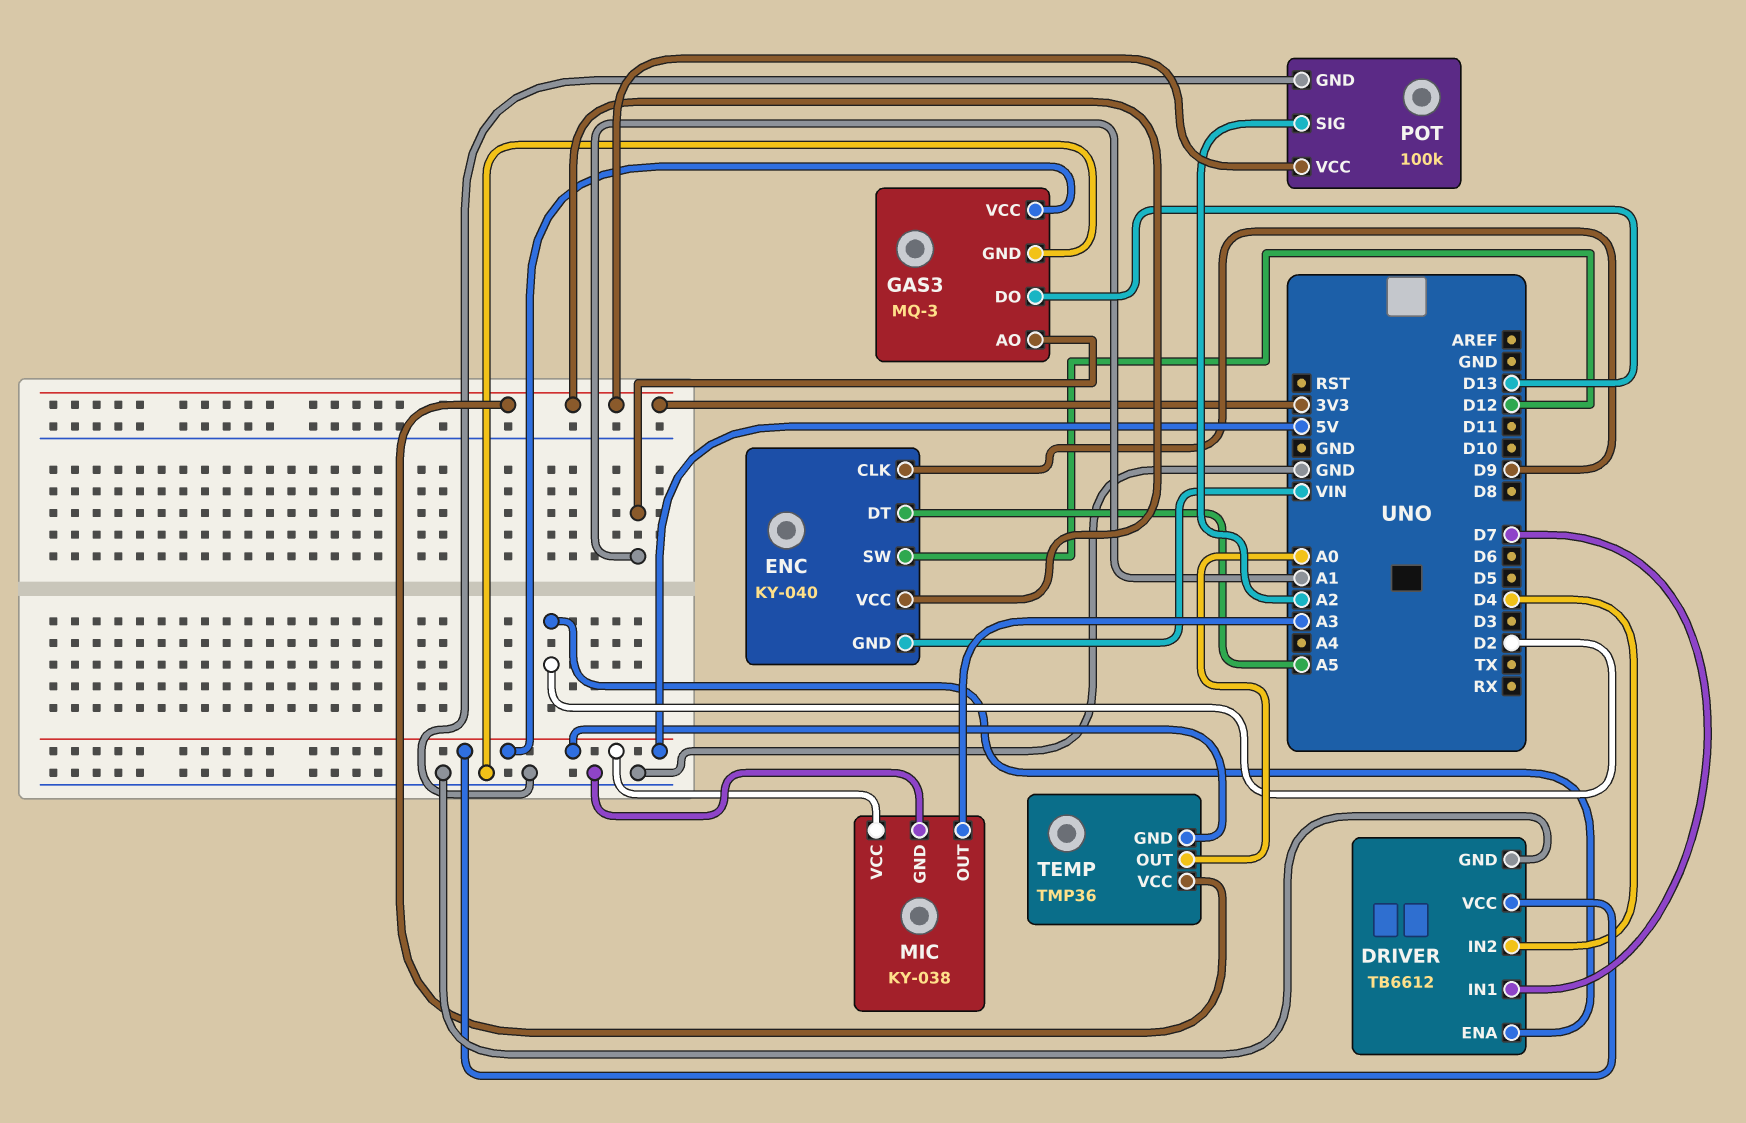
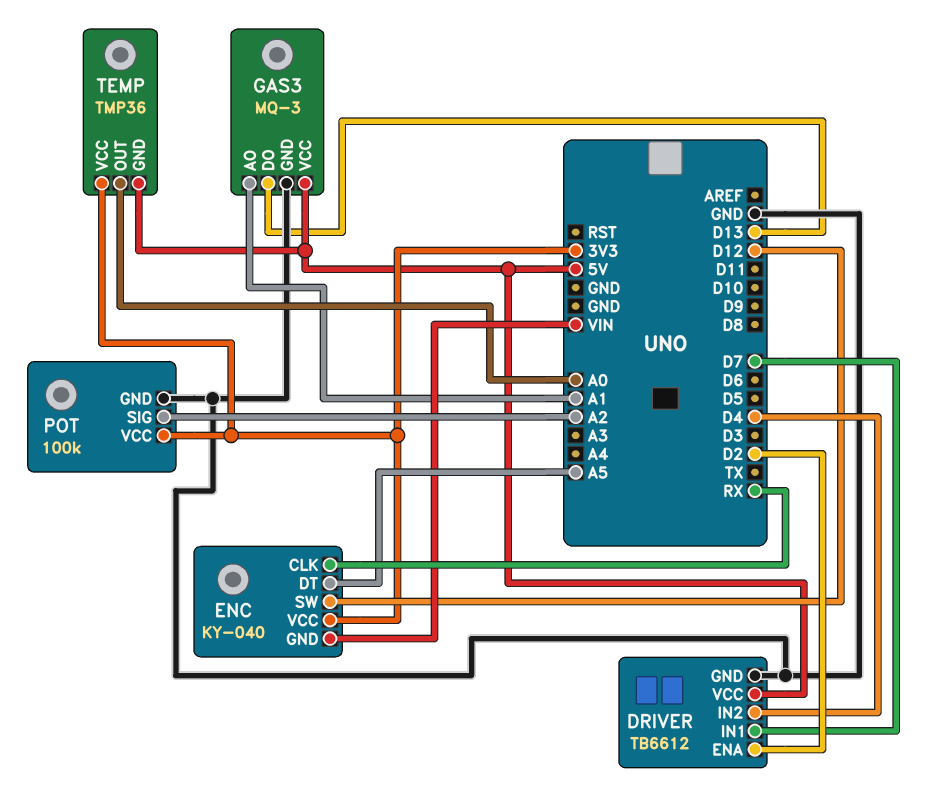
ENC pin CLK: D9 -> RX
MIC: KY-038 -> none
MIC pin GND: GND -> none
MIC pin OUT: A3 -> none
MIC pin VCC: 5V -> none

